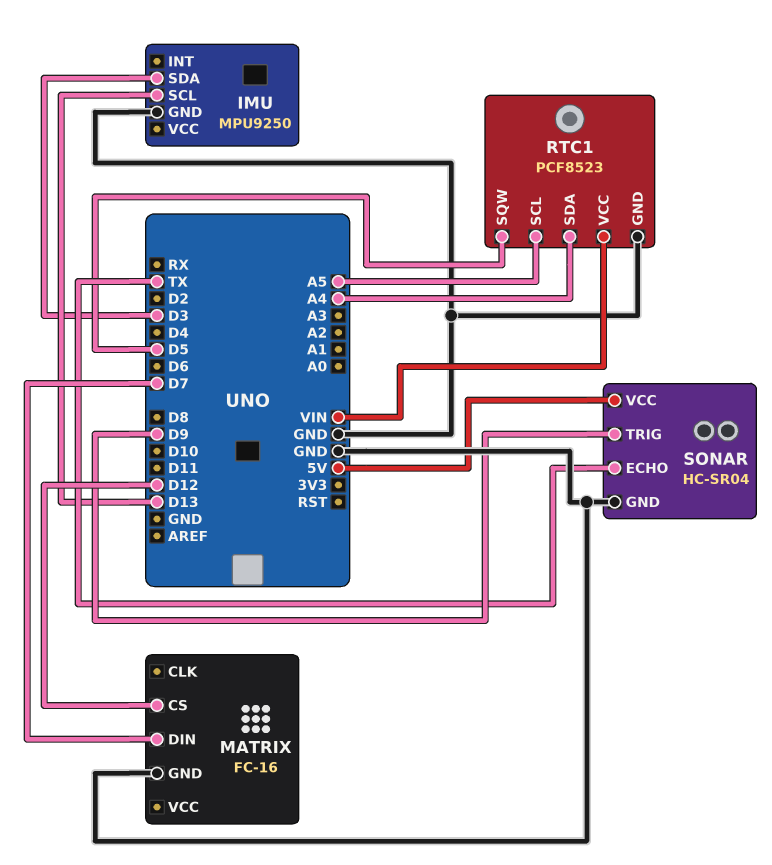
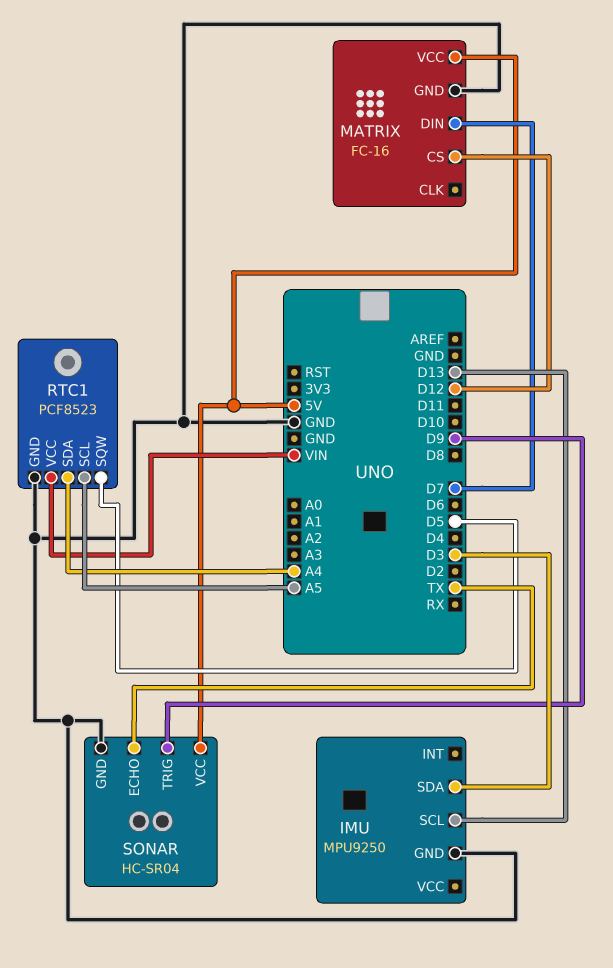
MATRIX pin VCC: none -> 5V

